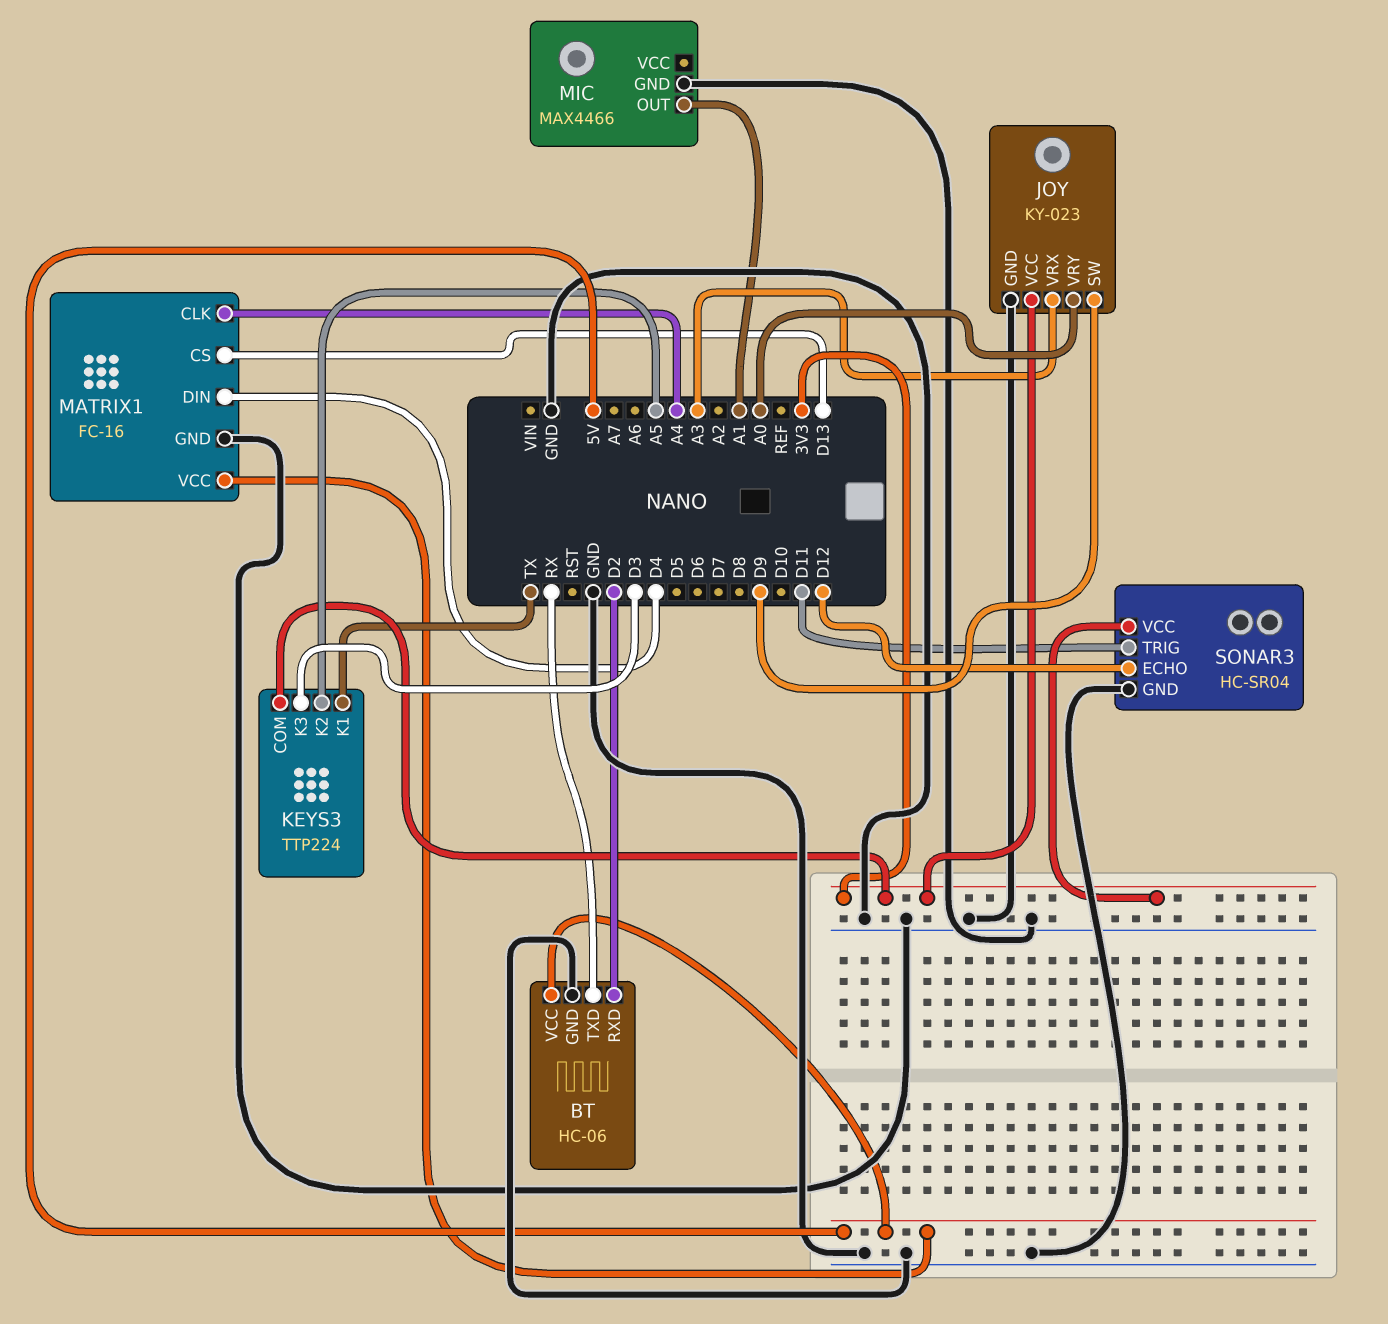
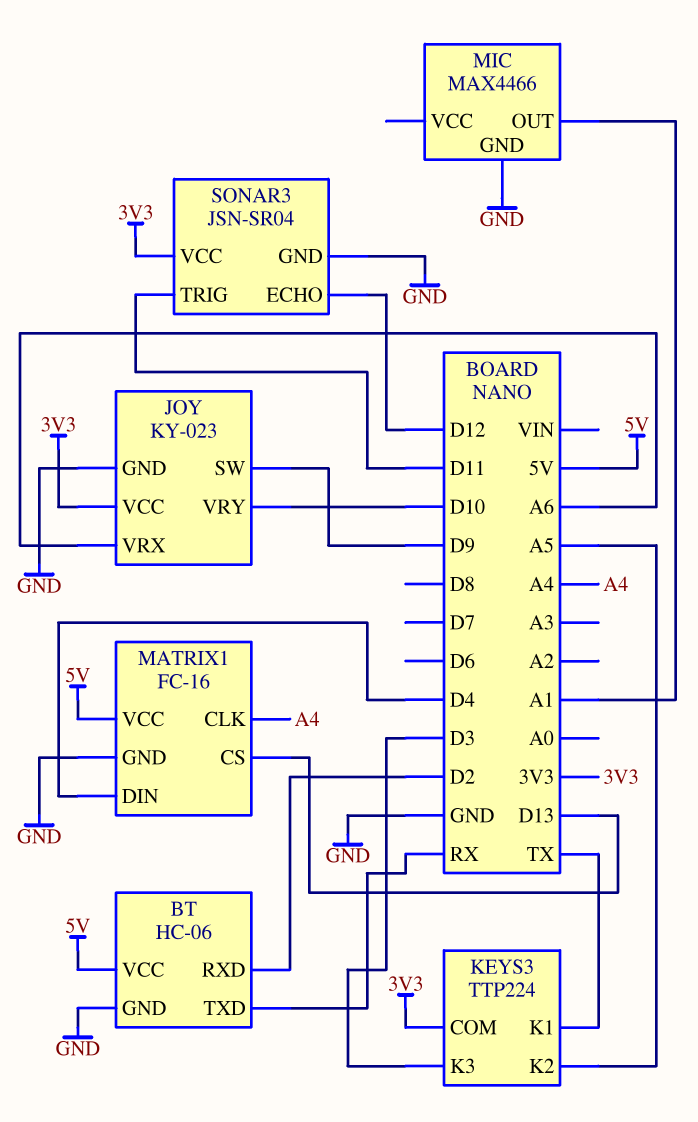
JOY pin VRX: A3 -> A6
JOY pin VRY: A0 -> D10
SONAR3: HC-SR04 -> JSN-SR04

